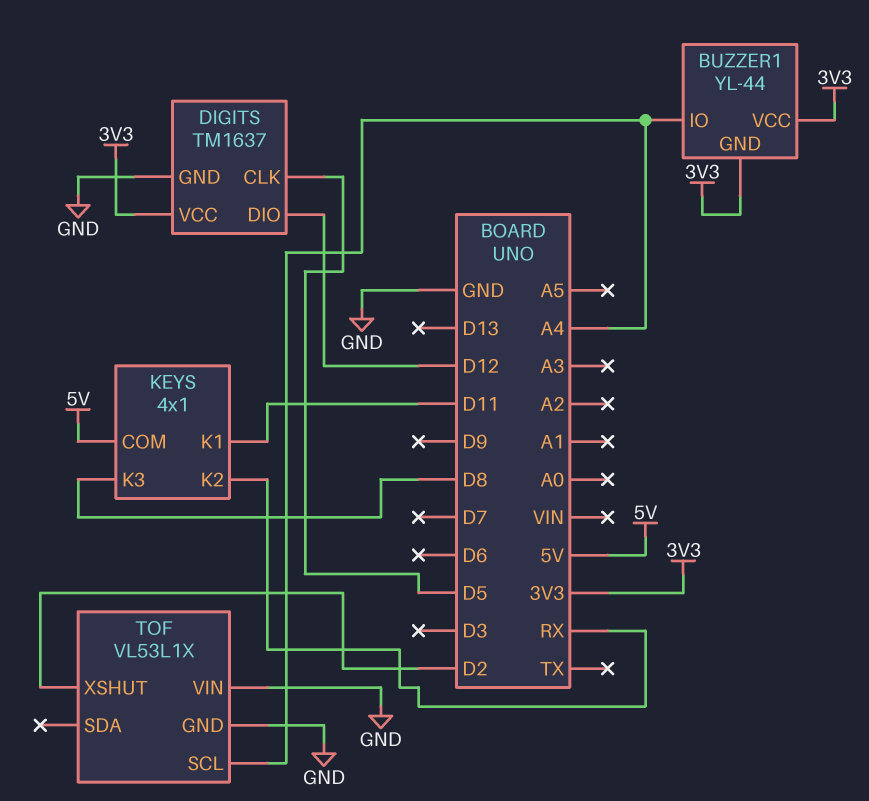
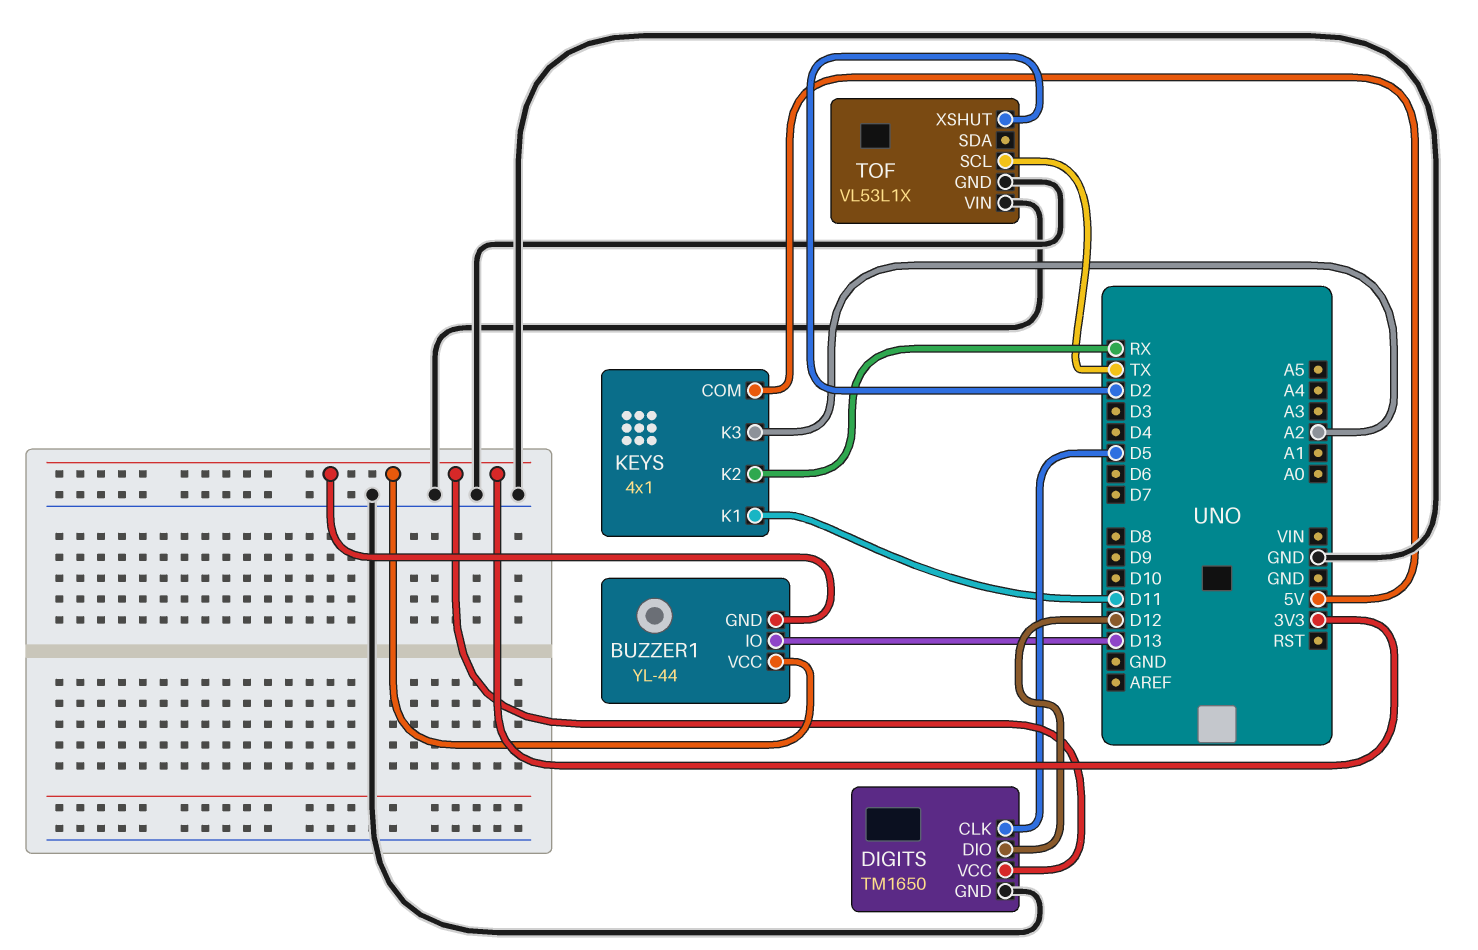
BUZZER1 pin IO: A4 -> D13
DIGITS: TM1637 -> TM1650
KEYS pin K3: D8 -> A2
TOF pin SCL: A4 -> TX

